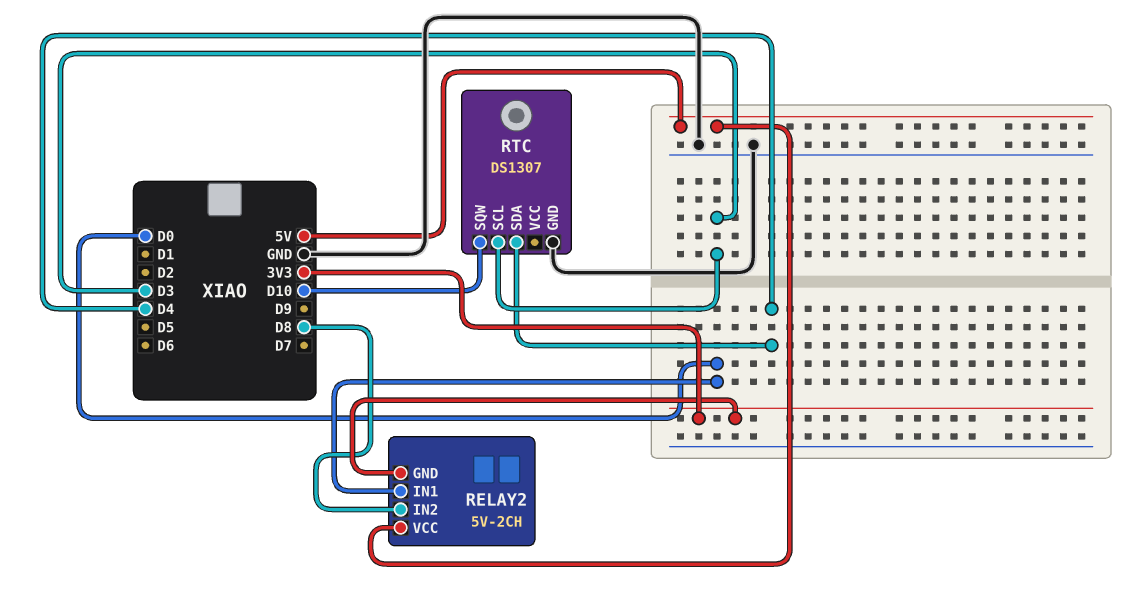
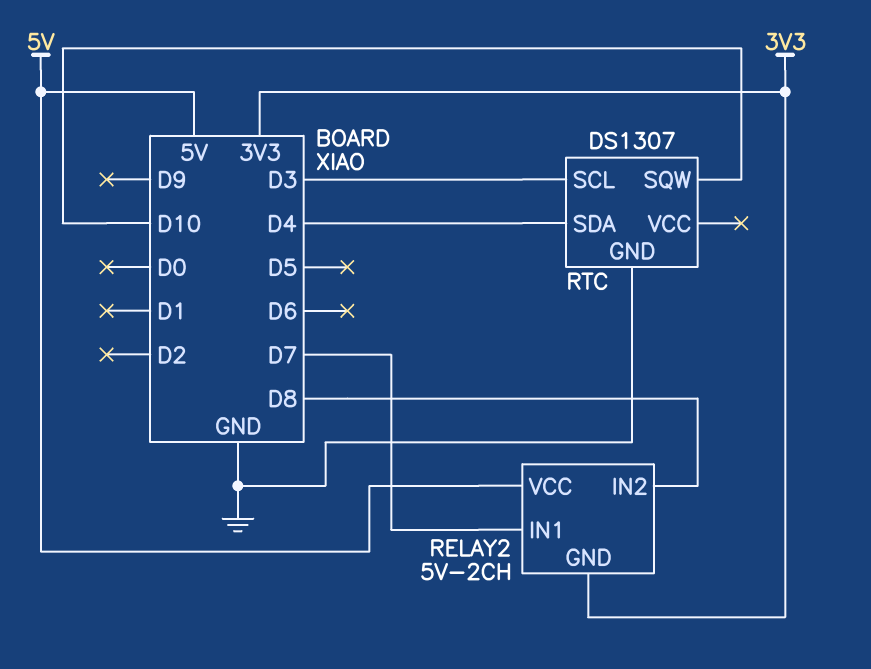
RELAY2 pin IN1: D0 -> D7

